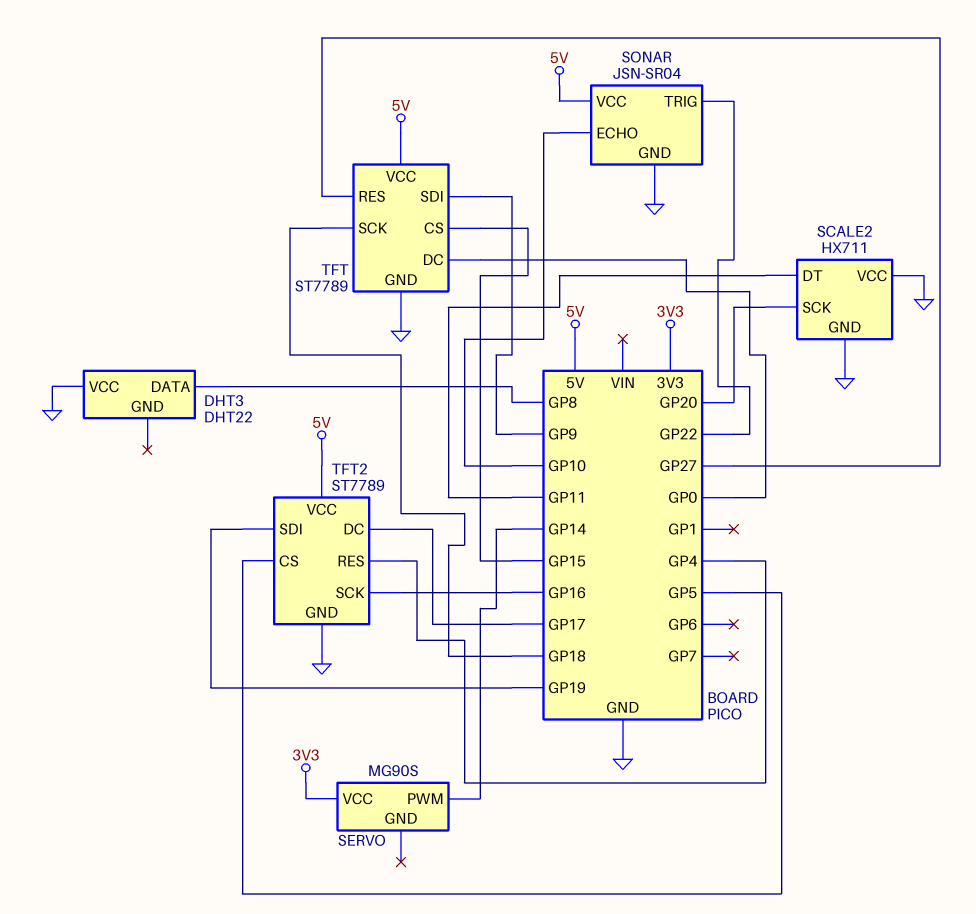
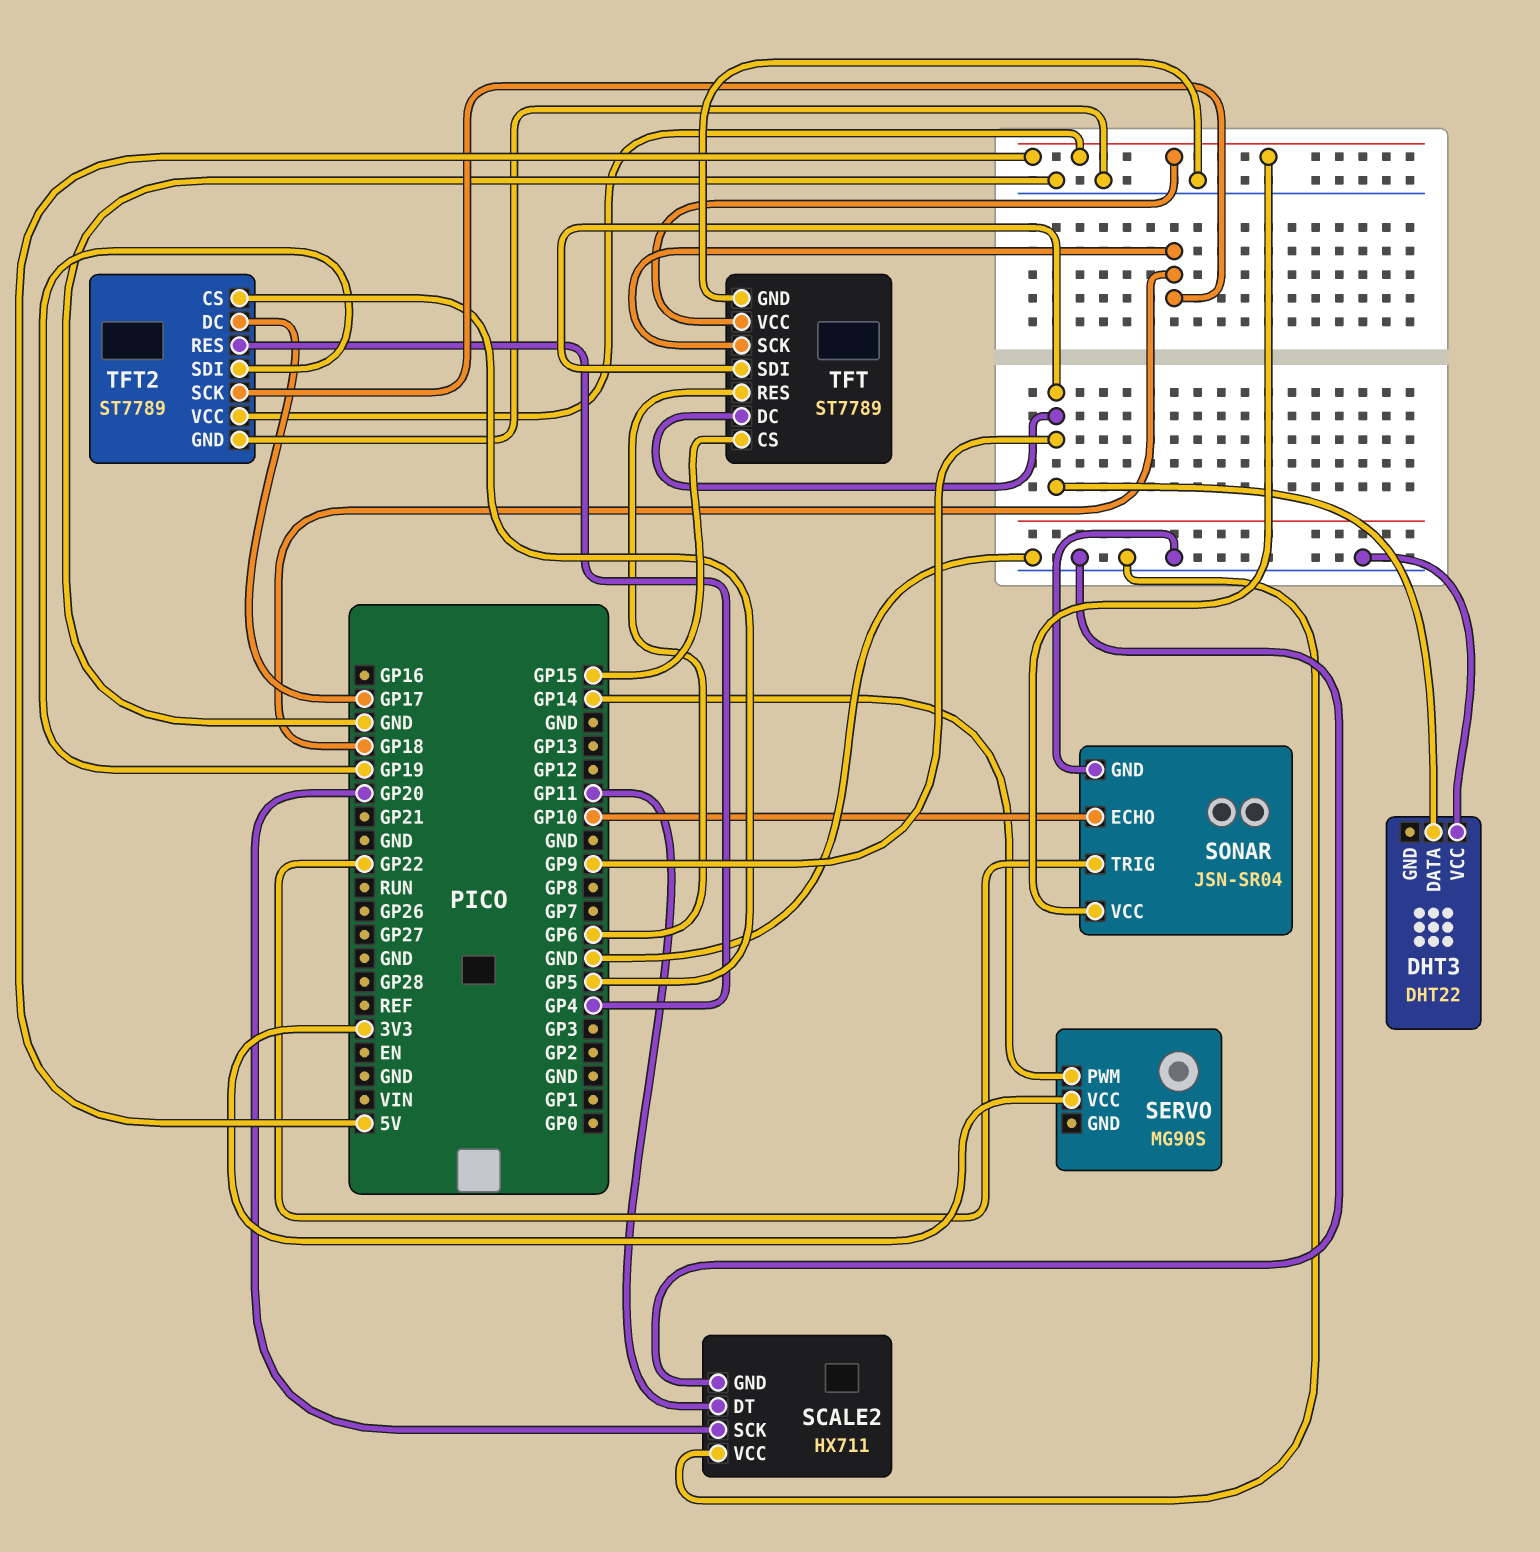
DHT3 pin DATA: GP8 -> GP9
TFT pin DC: GP0 -> GP9
TFT pin RES: GP27 -> GP6
TFT2 pin SCK: GP16 -> GP18

